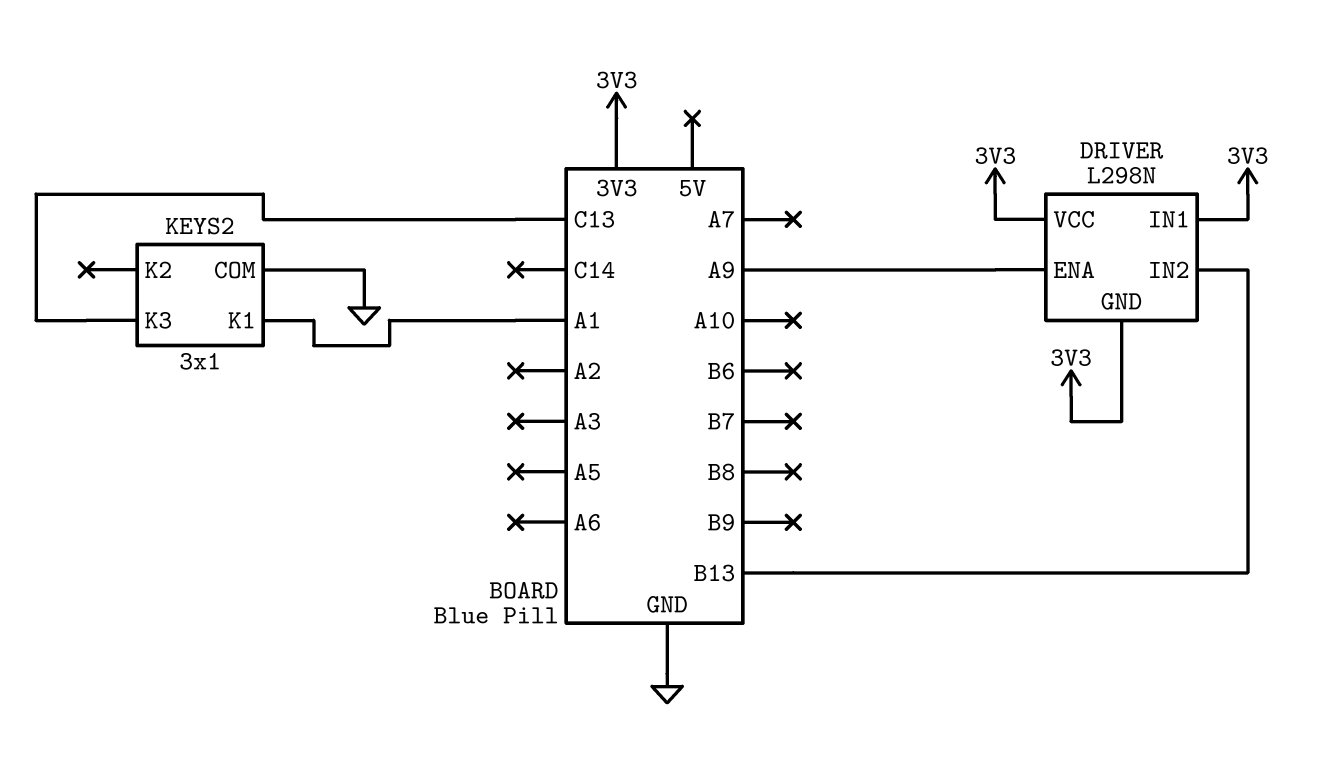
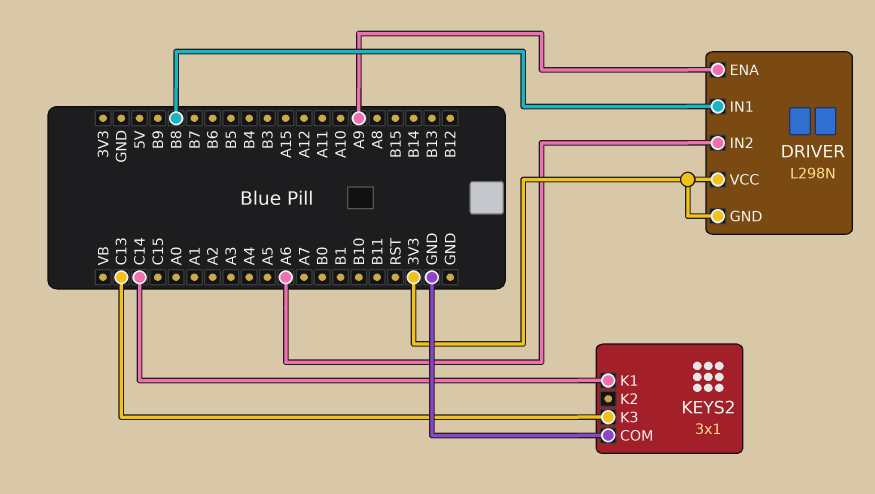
DRIVER pin IN1: 3V3 -> B8
DRIVER pin IN2: B13 -> A6
KEYS2 pin K1: A1 -> C14

